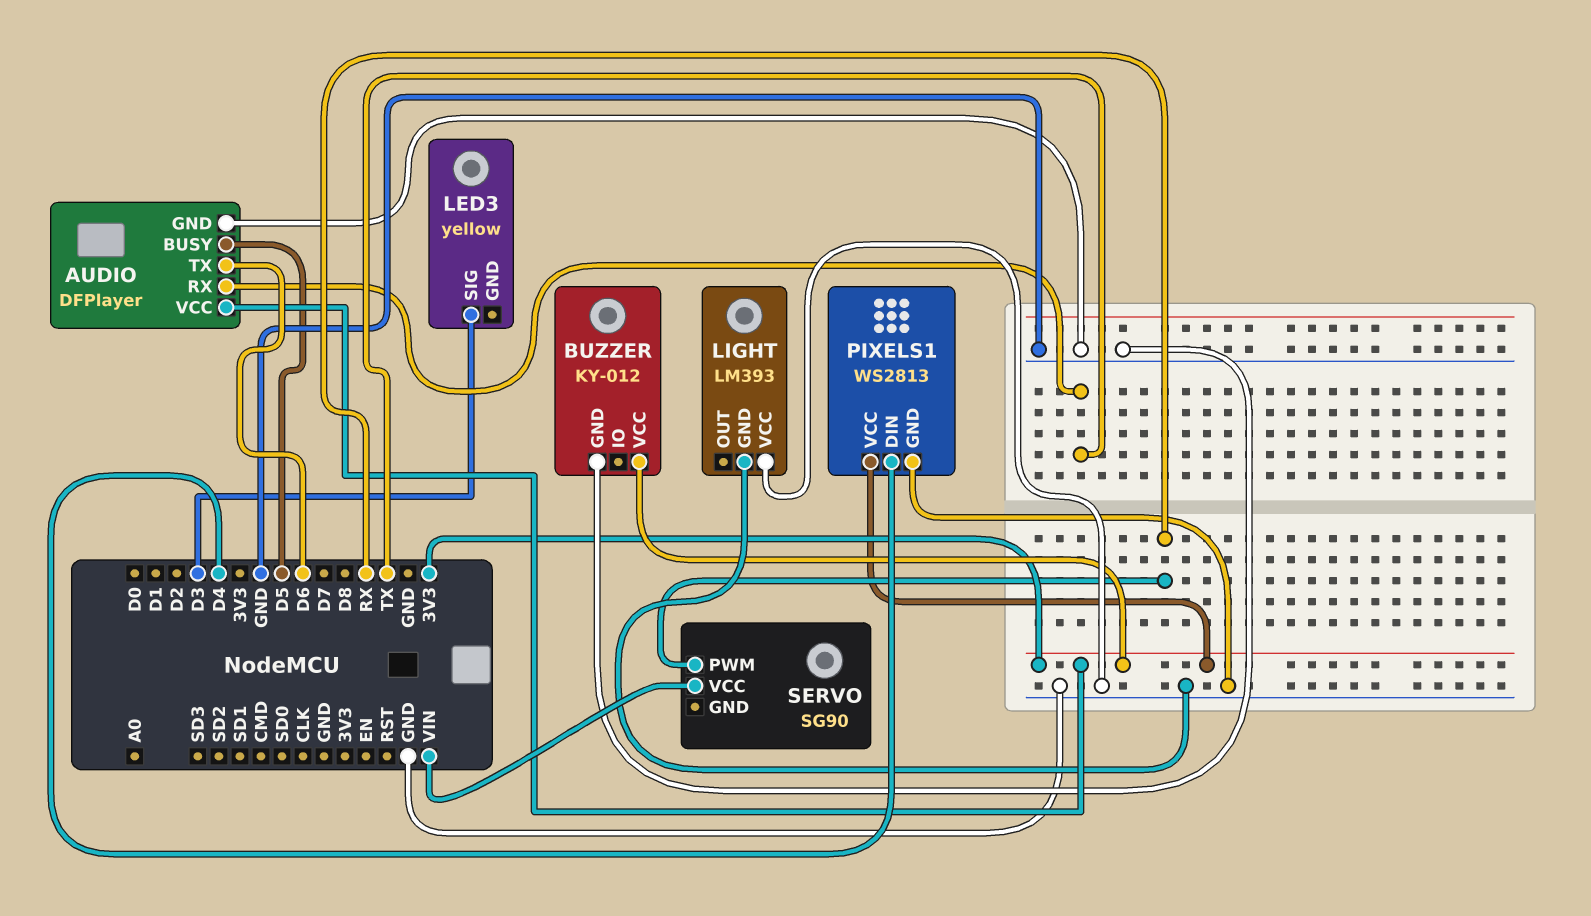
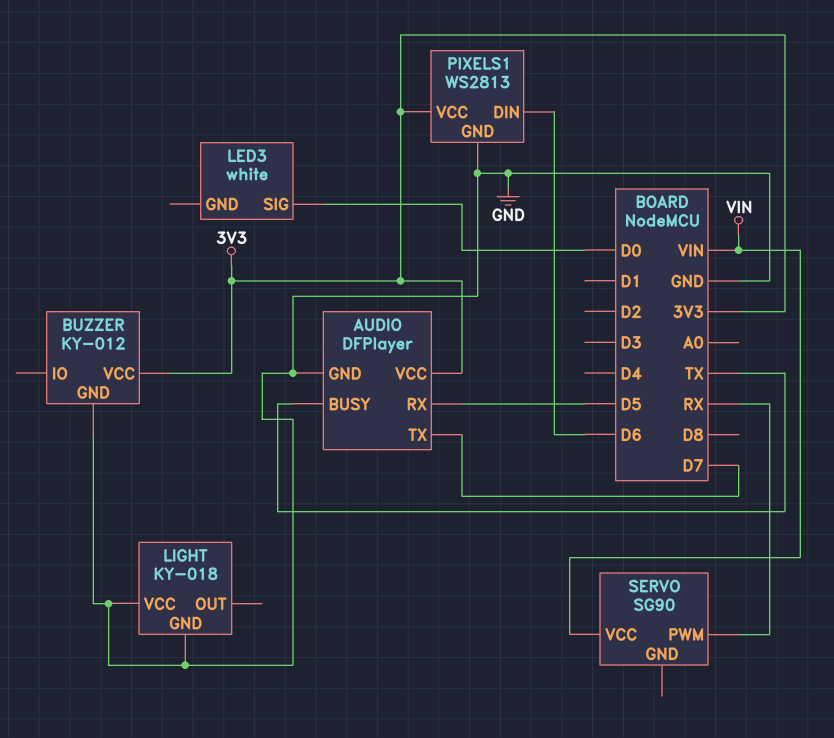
AUDIO pin BUSY: D5 -> TX
AUDIO pin RX: TX -> D5
AUDIO pin TX: D6 -> D7
LED3: yellow -> white
LED3 pin SIG: D3 -> D0
LIGHT: LM393 -> KY-018
PIXELS1 pin DIN: D4 -> D6

